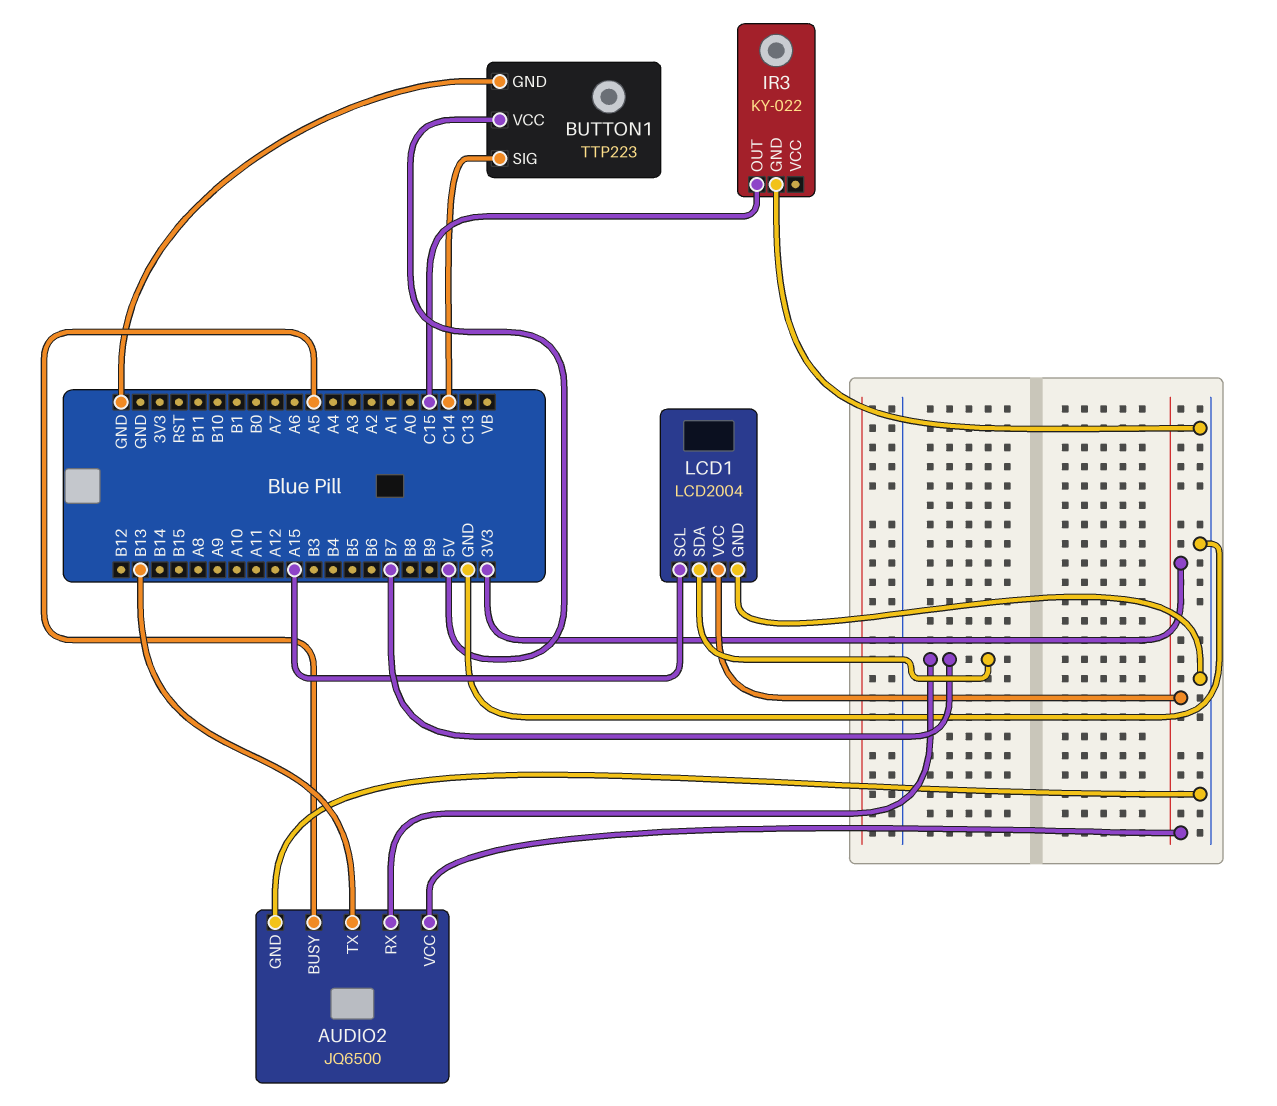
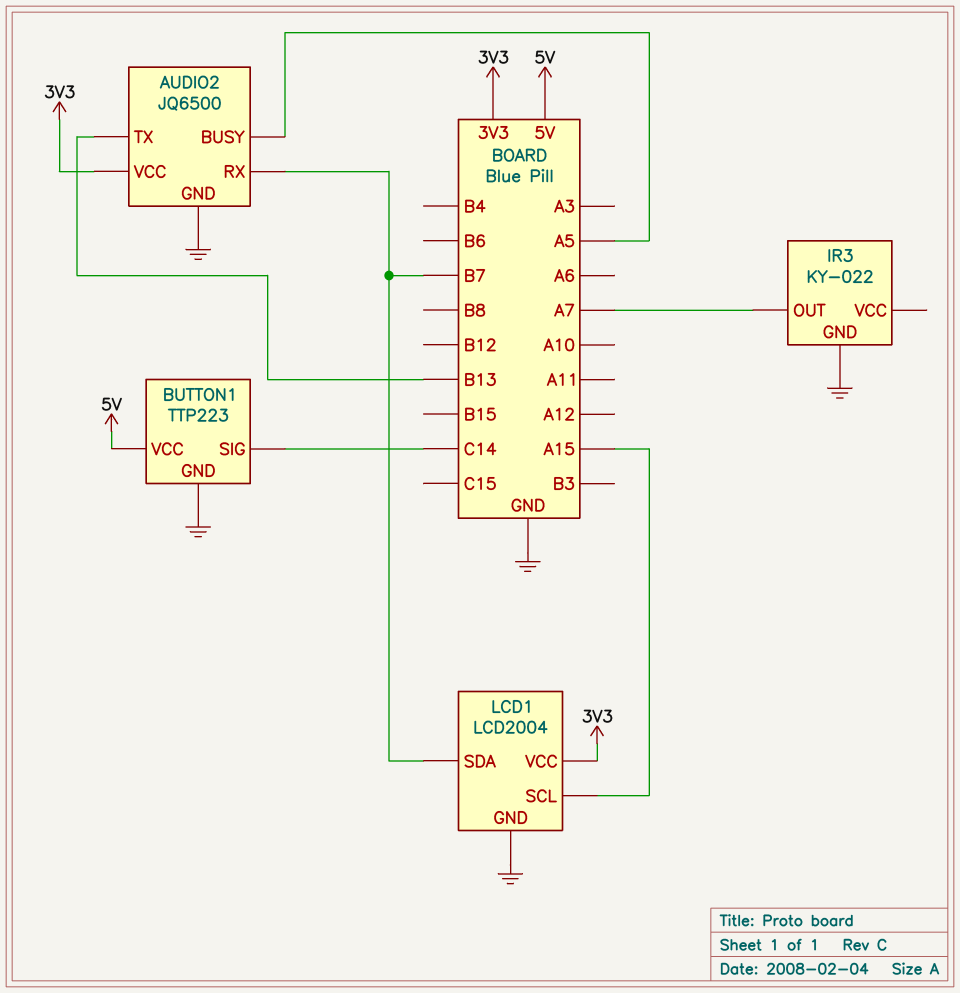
IR3 pin OUT: C15 -> A7

